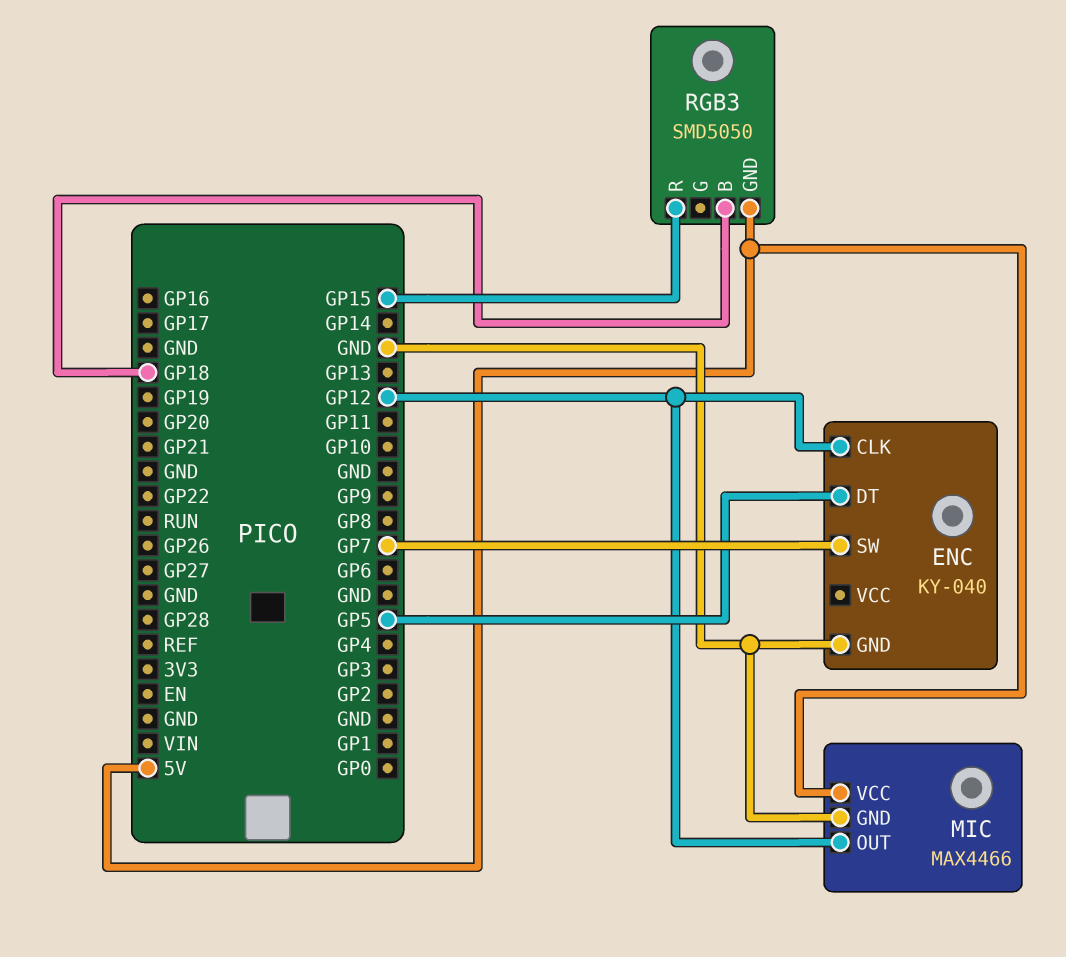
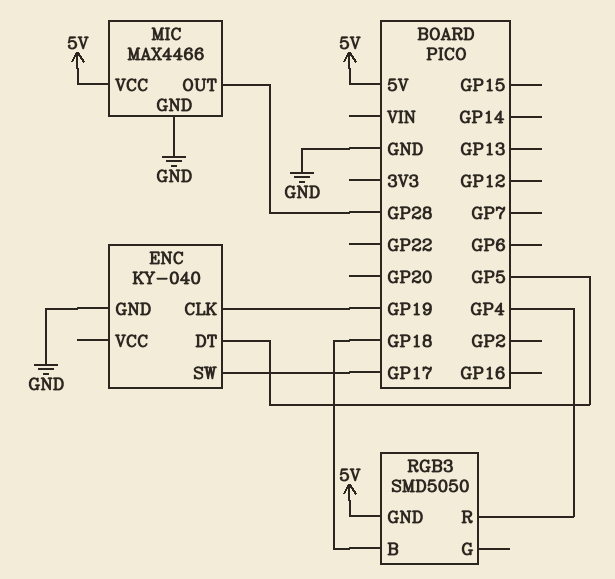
ENC pin CLK: GP12 -> GP19
ENC pin SW: GP7 -> GP17
MIC pin OUT: GP12 -> GP28
RGB3 pin R: GP15 -> GP4

